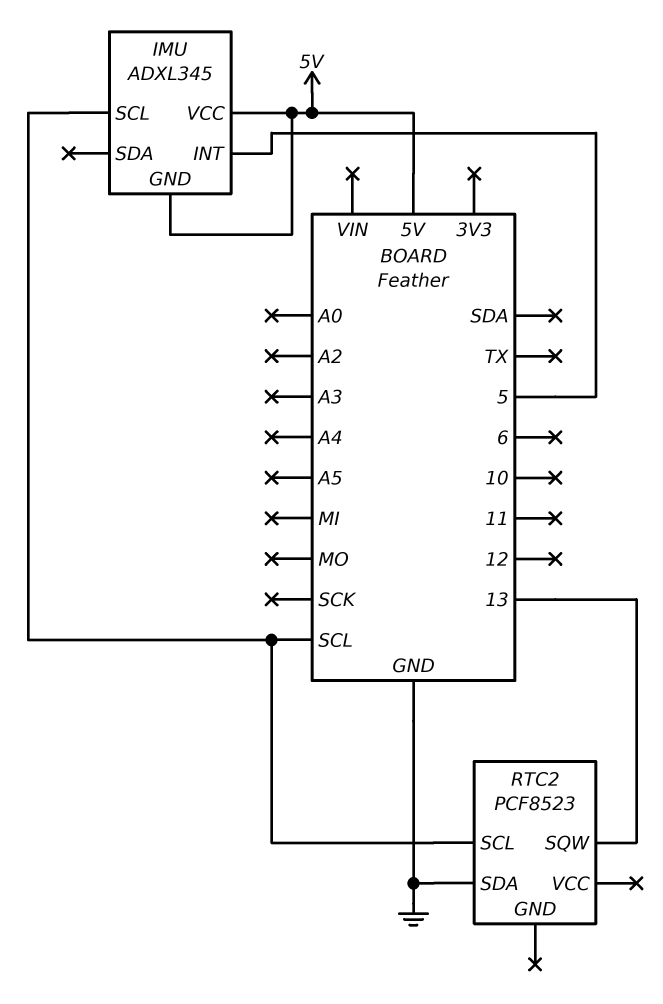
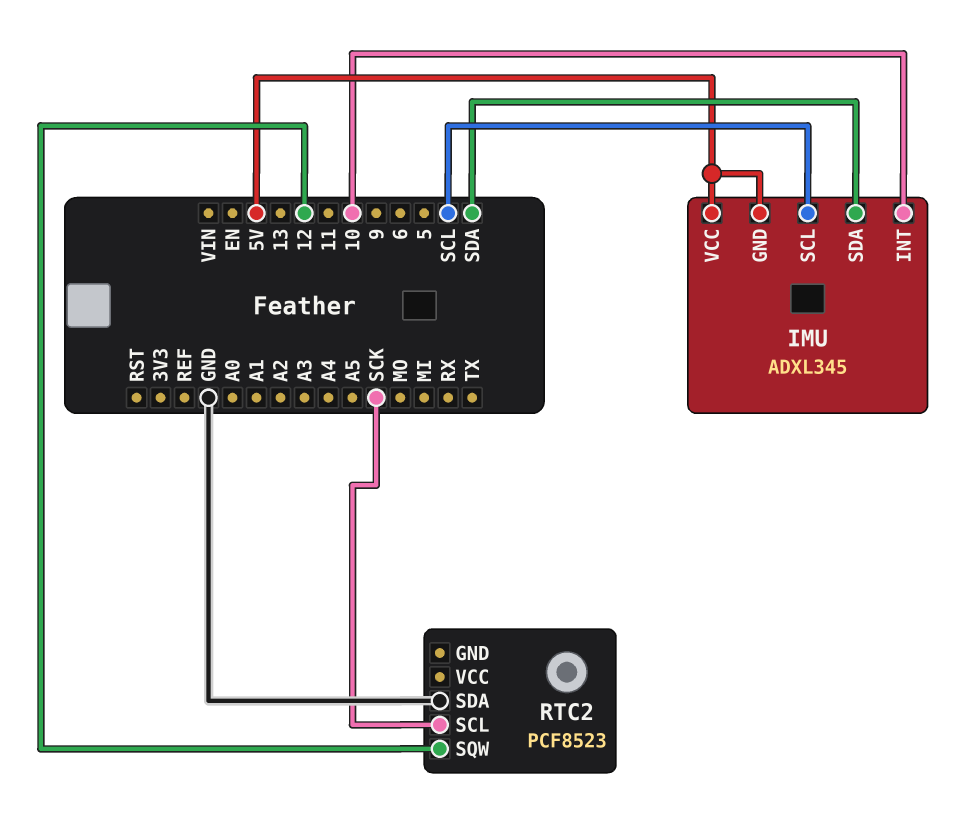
IMU pin INT: 5 -> 10
IMU pin SDA: none -> SDA
RTC2 pin SCL: SCL -> SCK
RTC2 pin SQW: 13 -> 12

